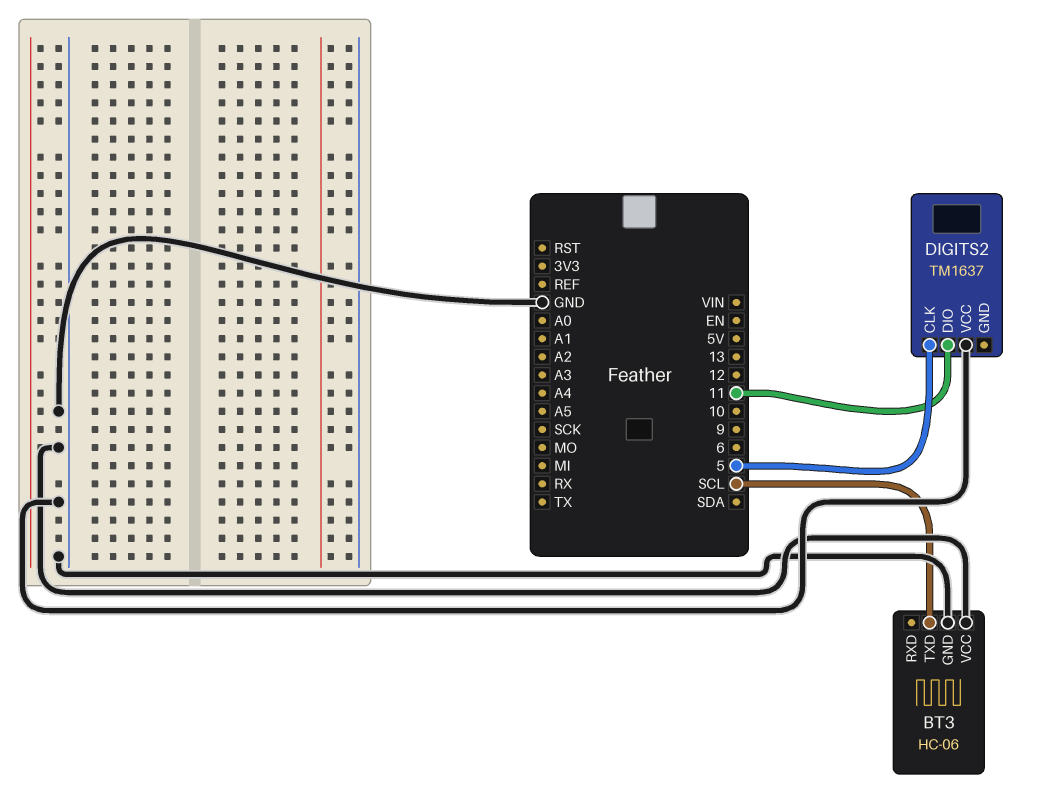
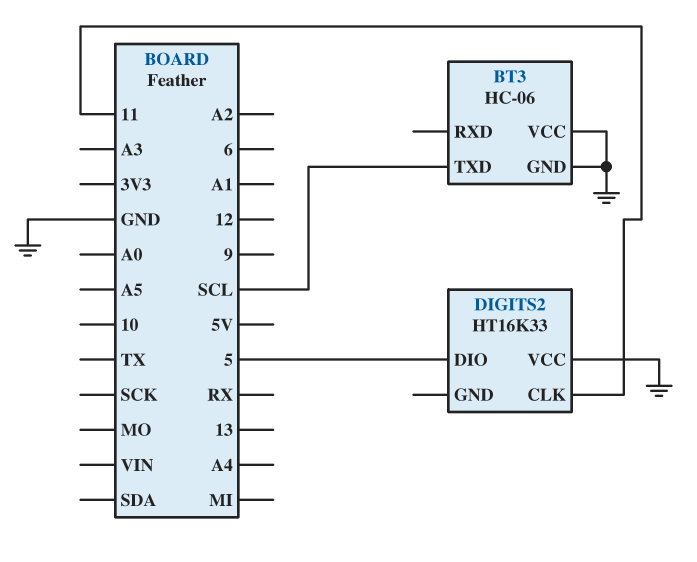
DIGITS2: TM1637 -> HT16K33
DIGITS2 pin CLK: 5 -> 11
DIGITS2 pin DIO: 11 -> 5

